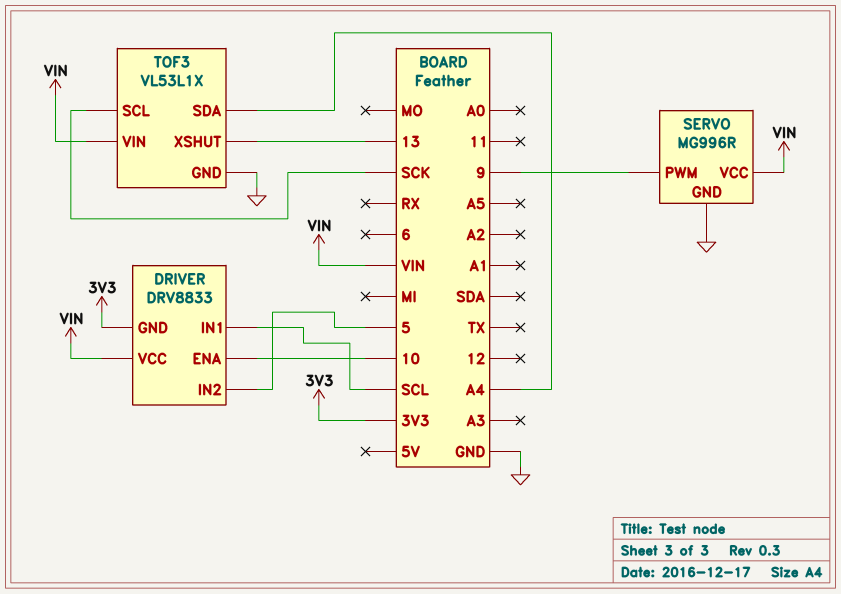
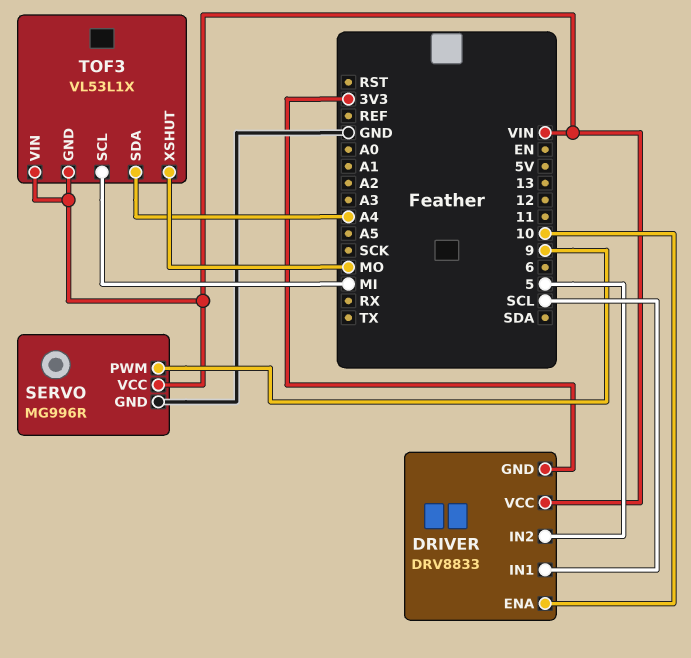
TOF3 pin GND: GND -> VIN
TOF3 pin SCL: SCK -> MI
TOF3 pin XSHUT: 13 -> MO

